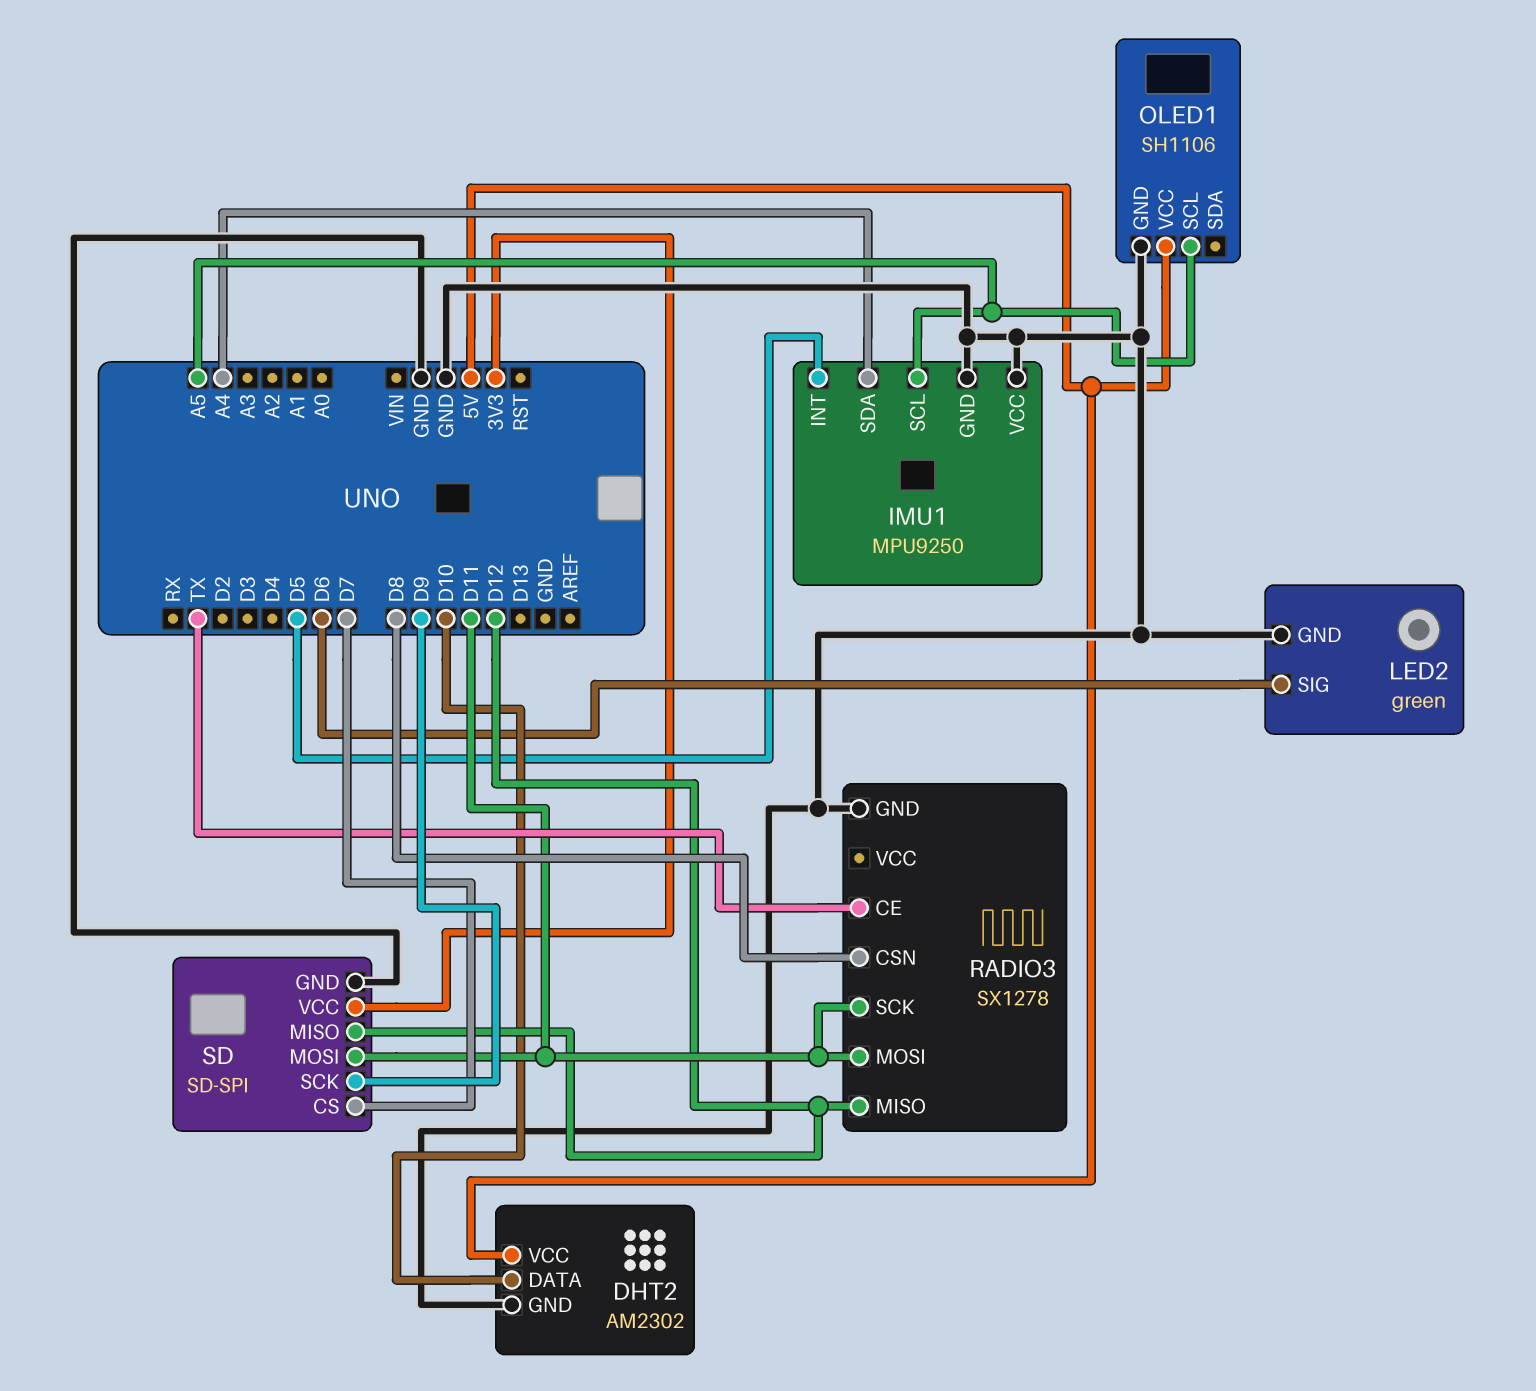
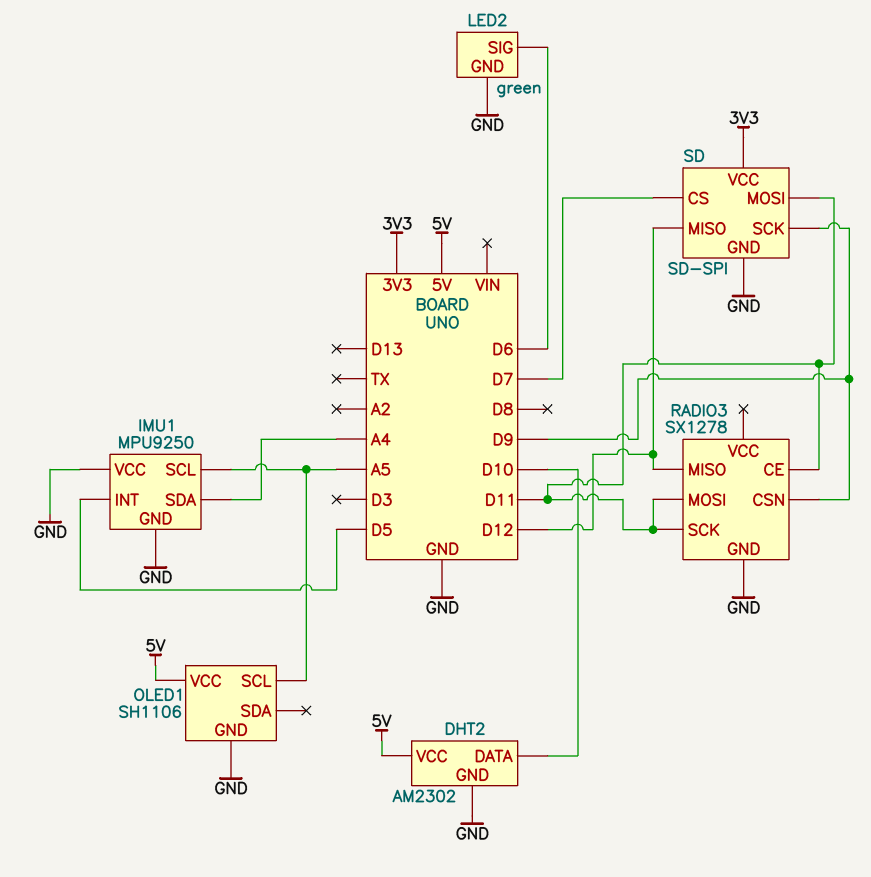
RADIO3 pin CE: TX -> D11
RADIO3 pin CSN: D8 -> D9

